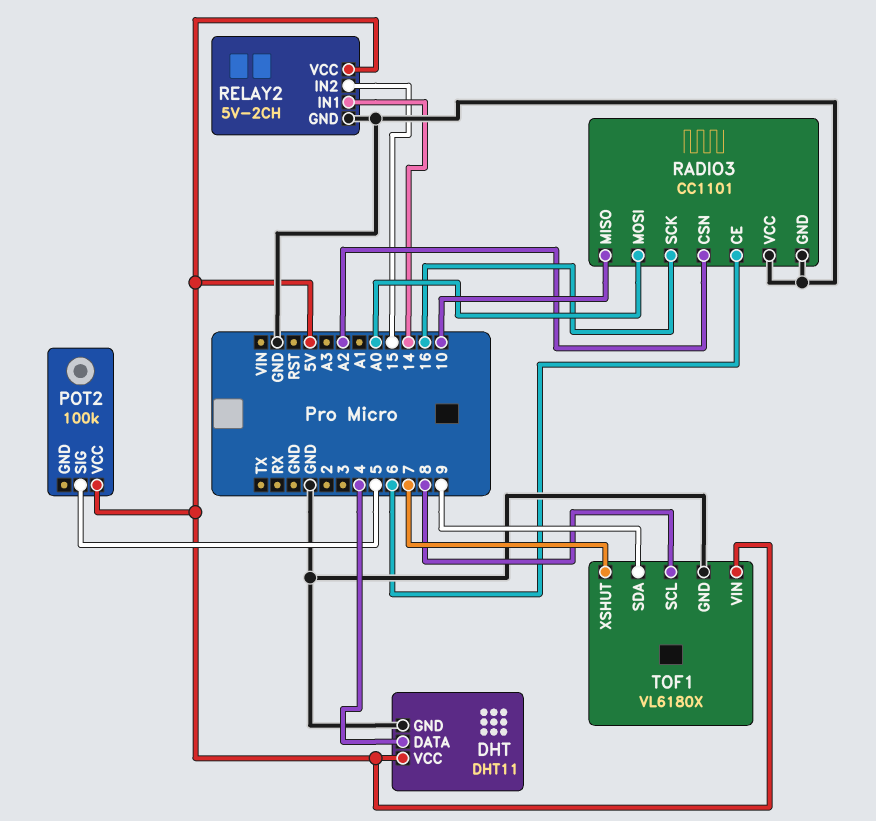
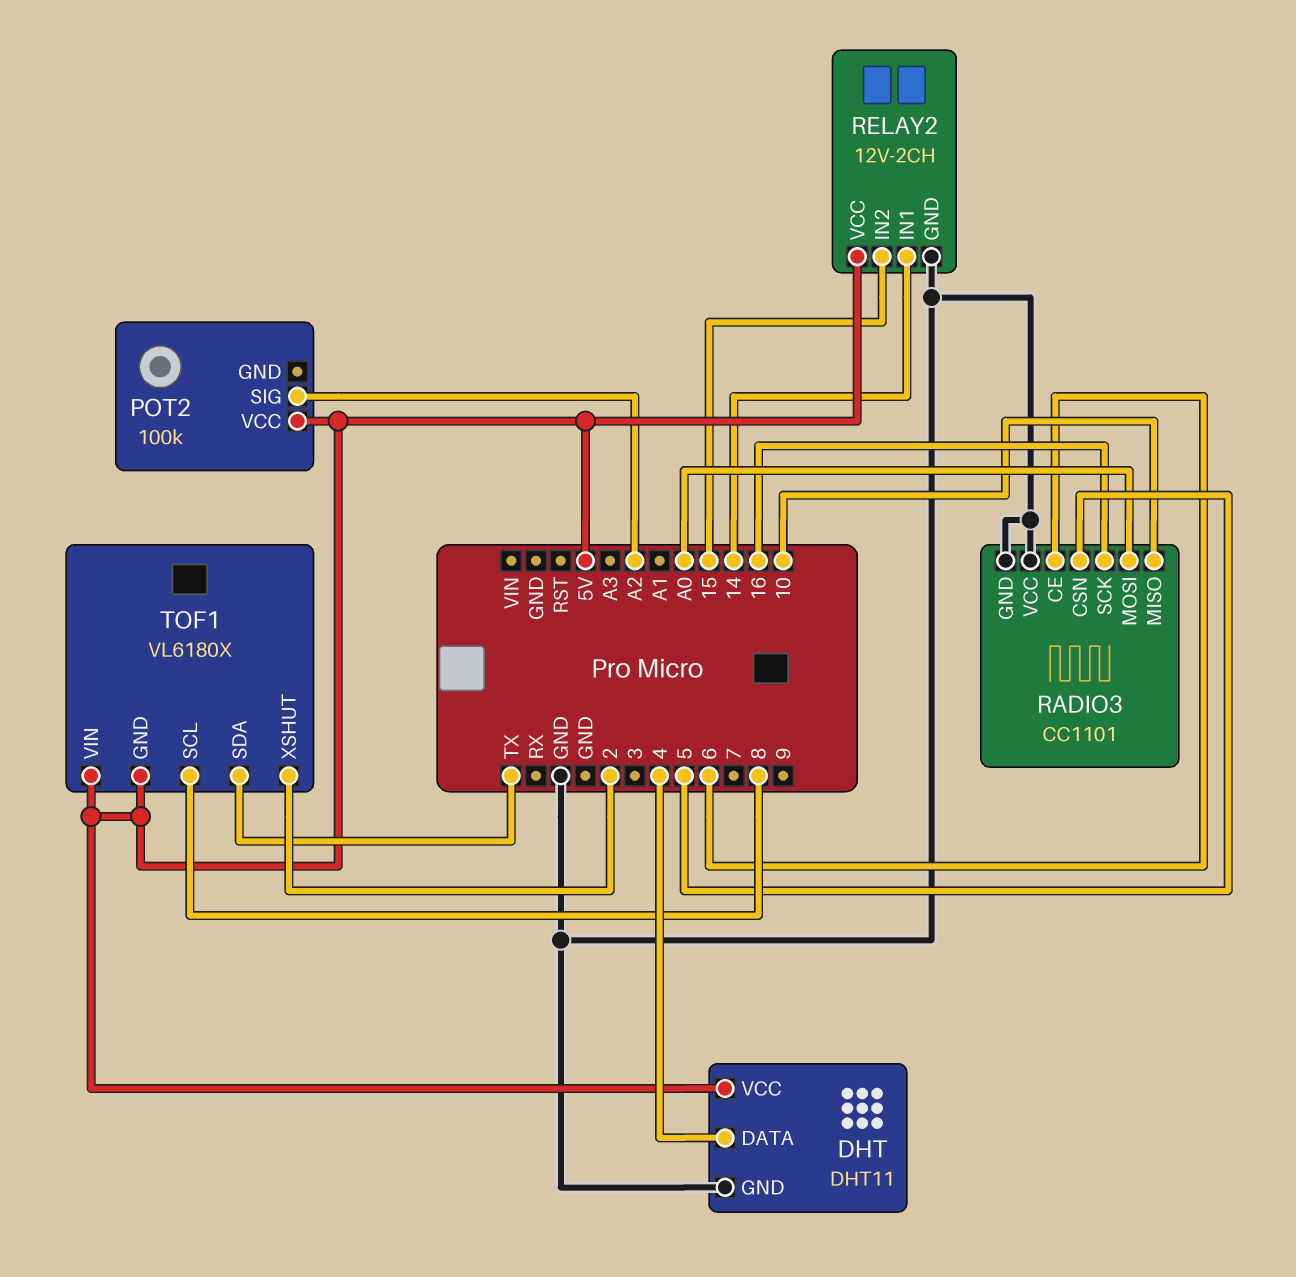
POT2 pin SIG: 5 -> A2
RADIO3 pin CSN: A2 -> 5
RELAY2: 5V-2CH -> 12V-2CH
TOF1 pin GND: GND -> 5V
TOF1 pin SDA: 9 -> TX
TOF1 pin XSHUT: 7 -> 2

